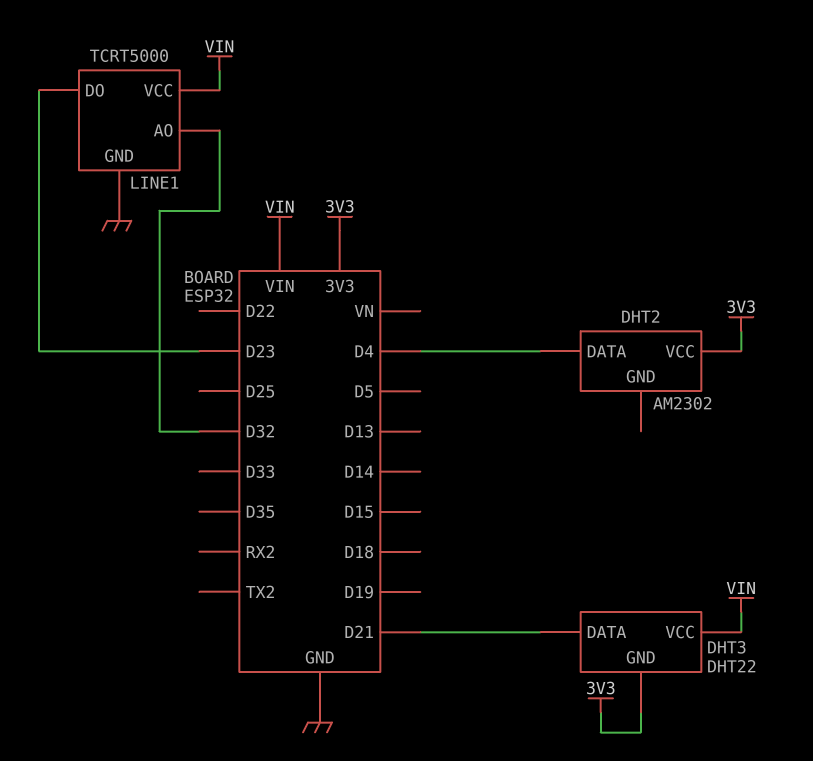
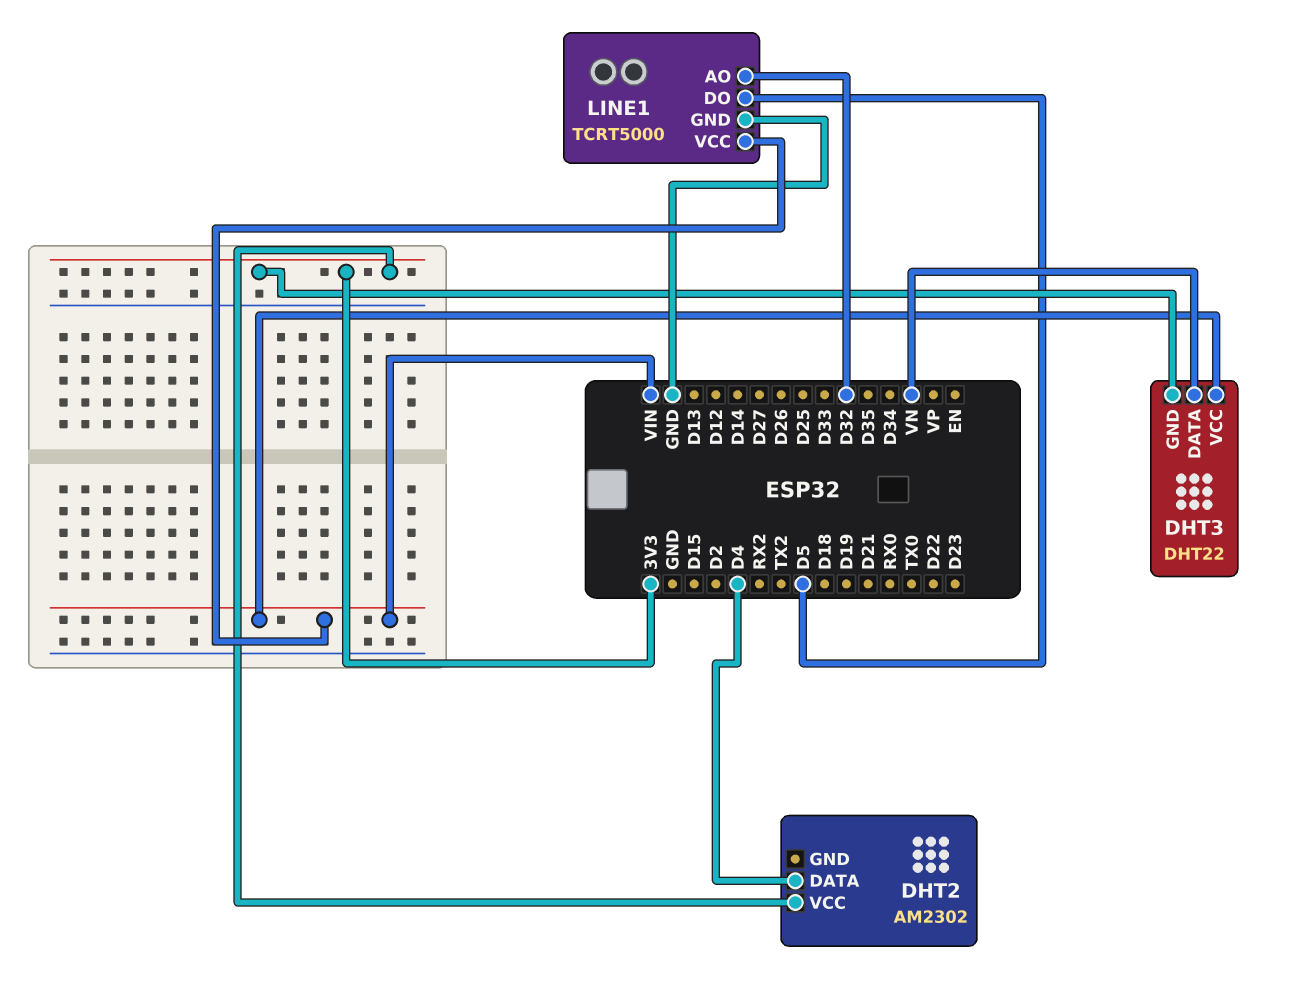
DHT3 pin DATA: D21 -> VN
LINE1 pin DO: D23 -> D5

